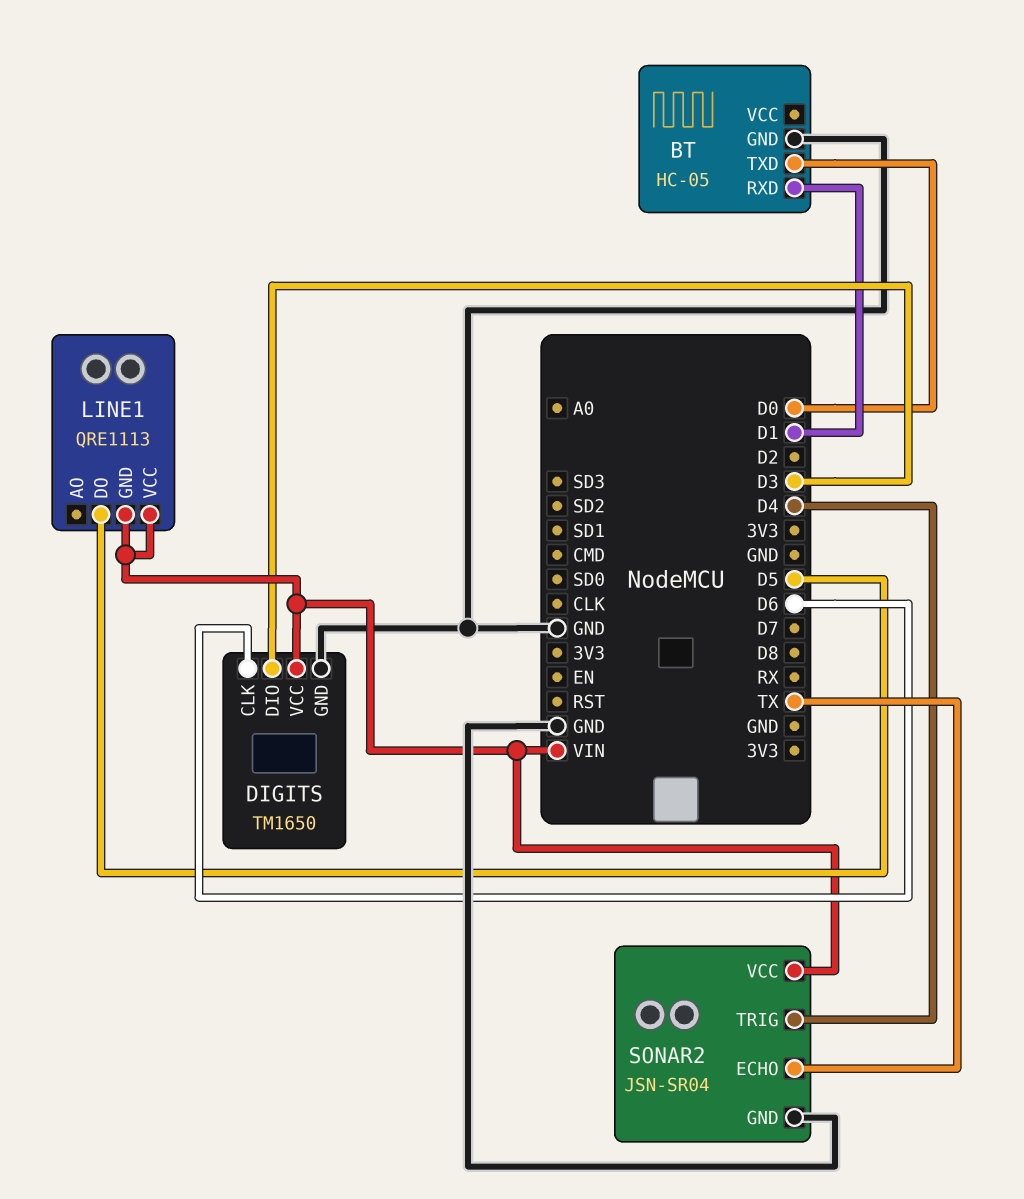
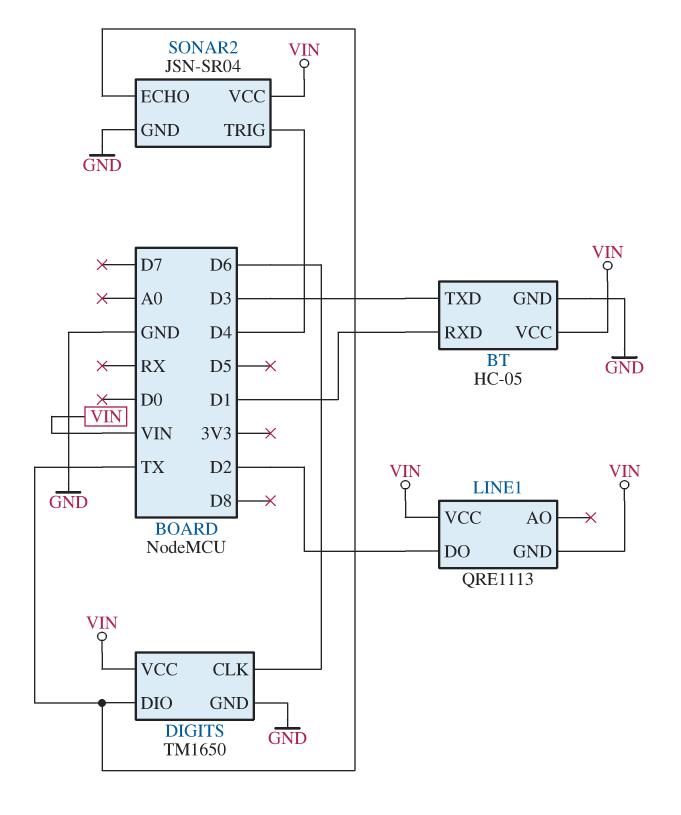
BT pin TXD: D0 -> D3
BT pin VCC: none -> VIN
DIGITS pin DIO: D3 -> TX
LINE1 pin DO: D5 -> D2

